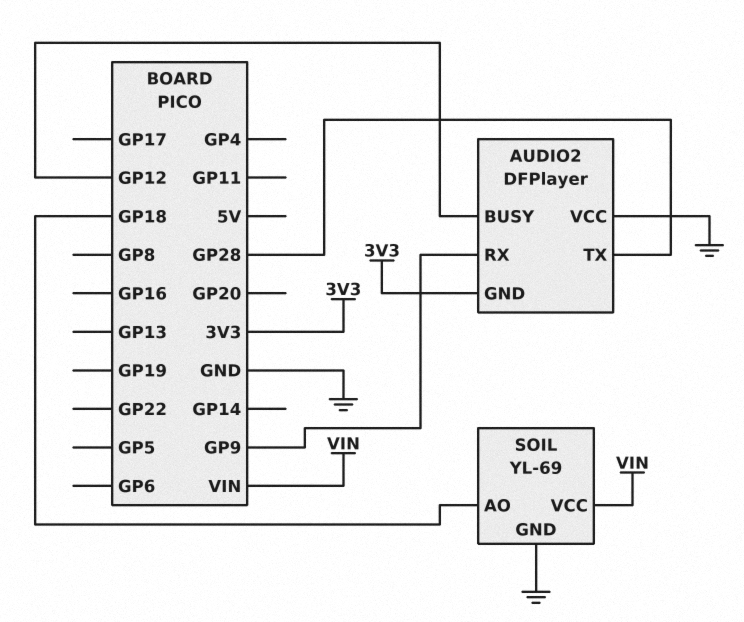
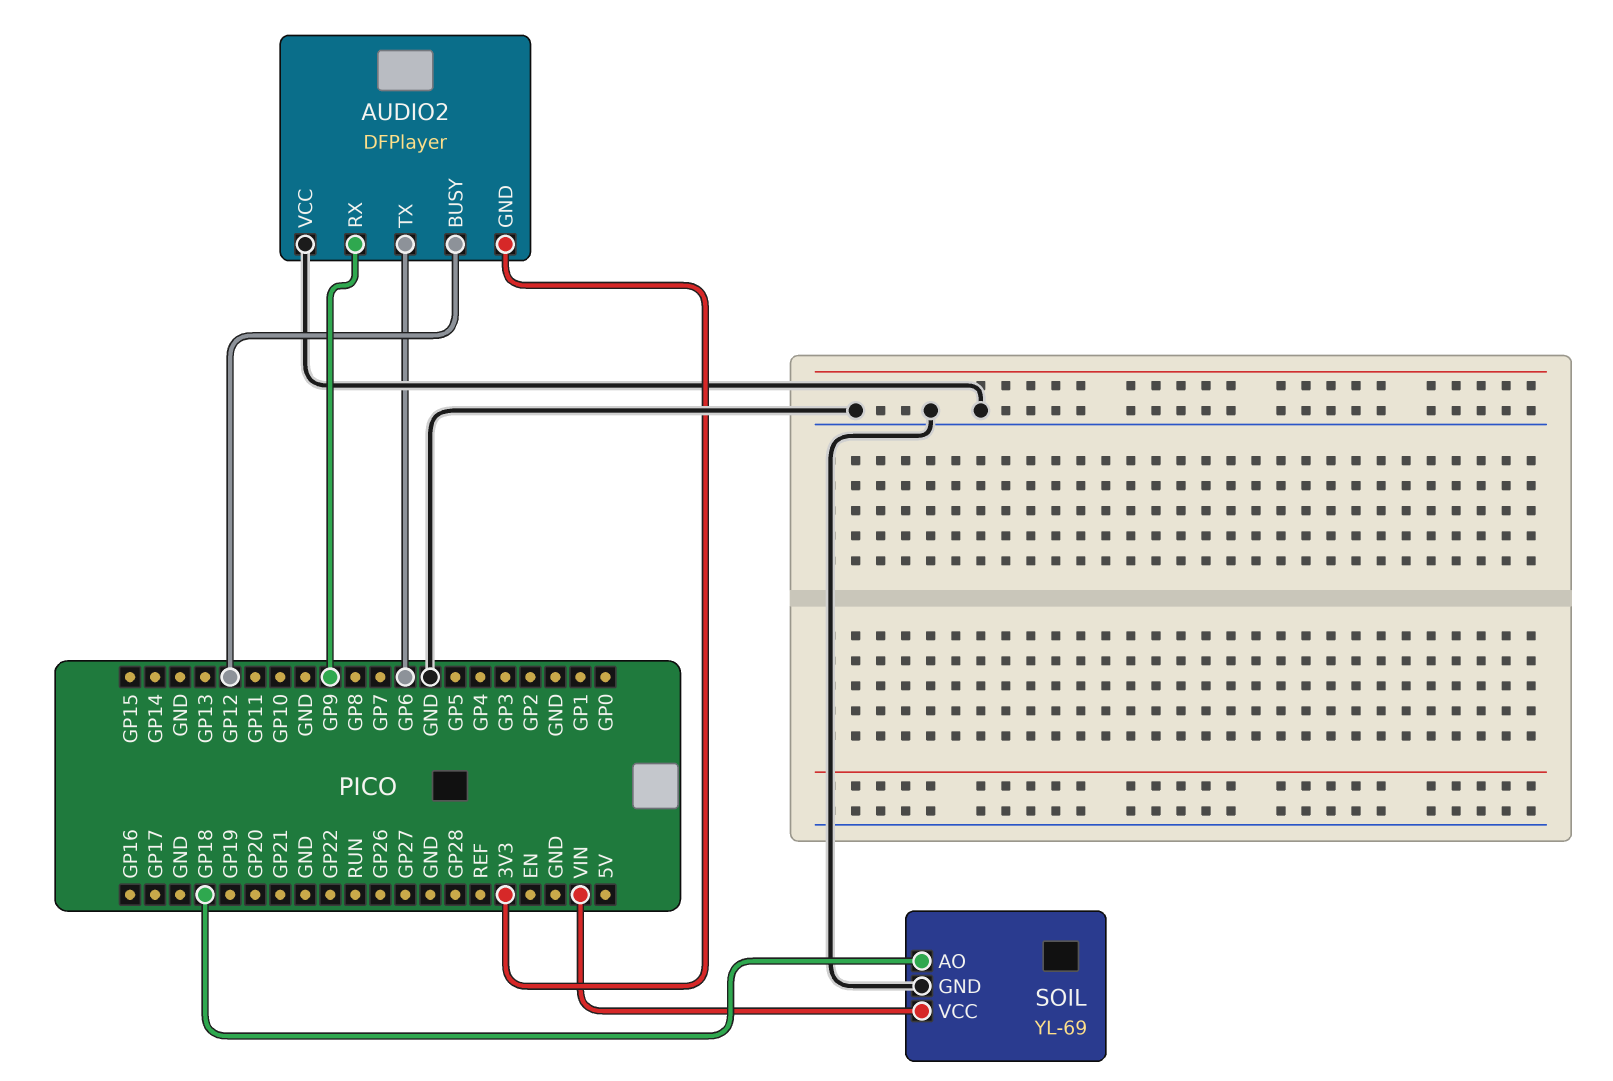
AUDIO2 pin TX: GP28 -> GP6

